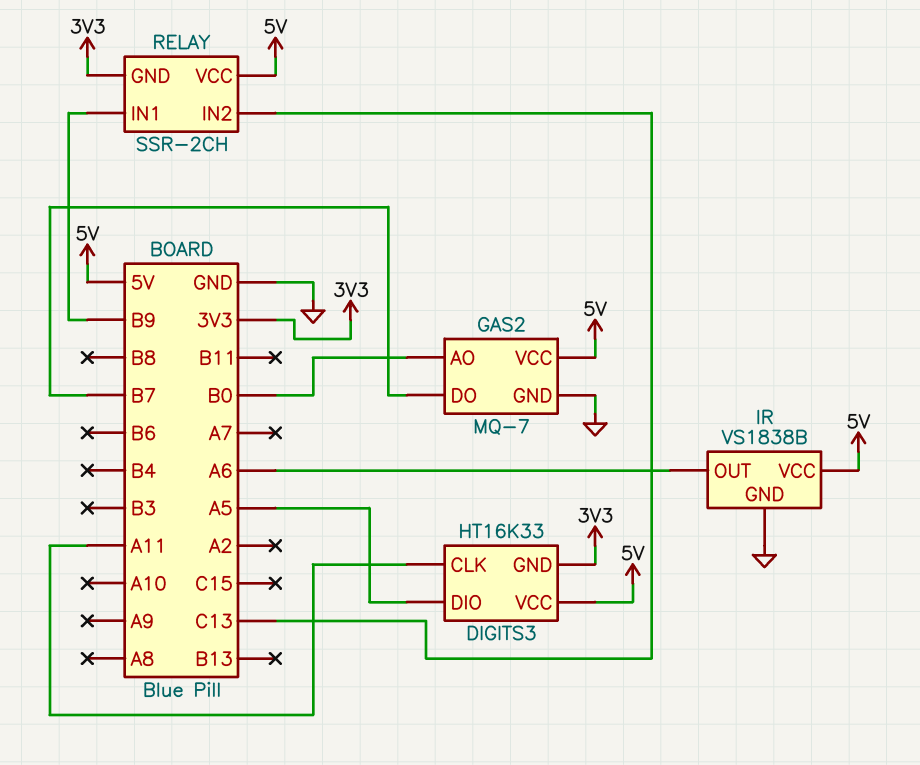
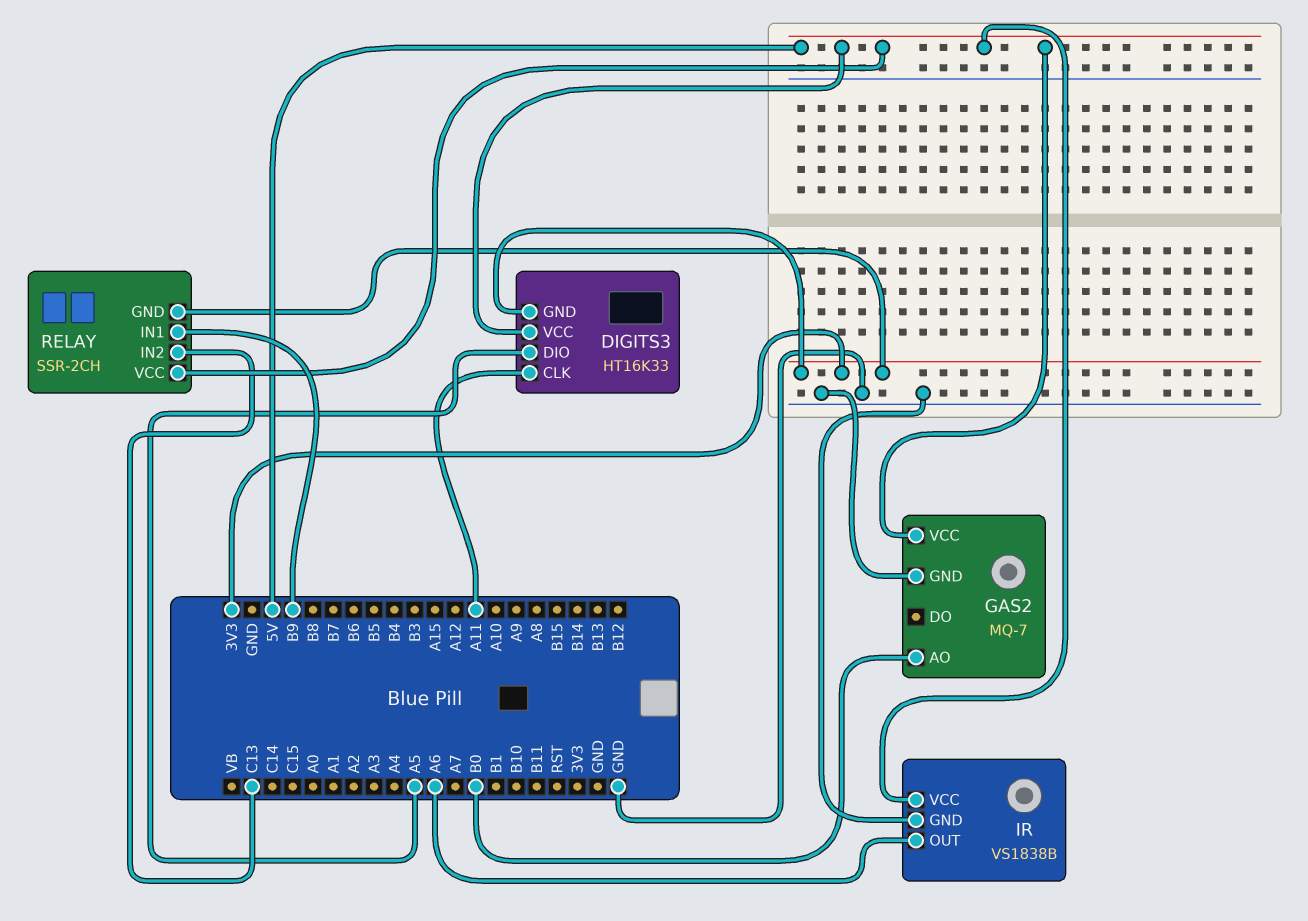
GAS2 pin DO: B7 -> none

